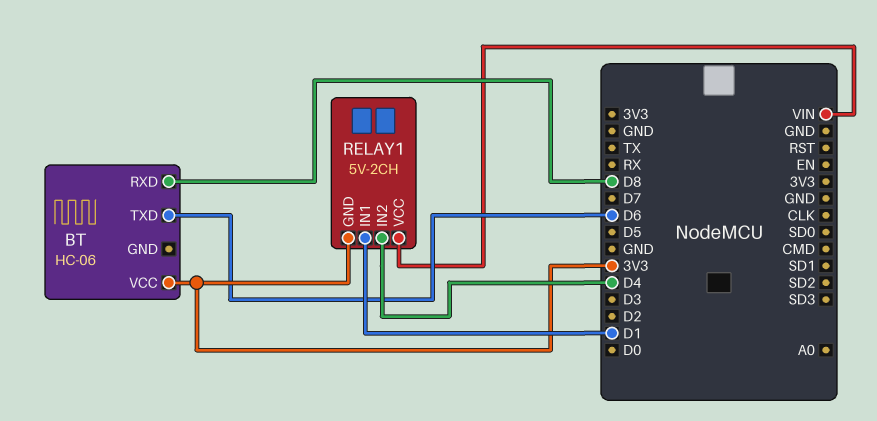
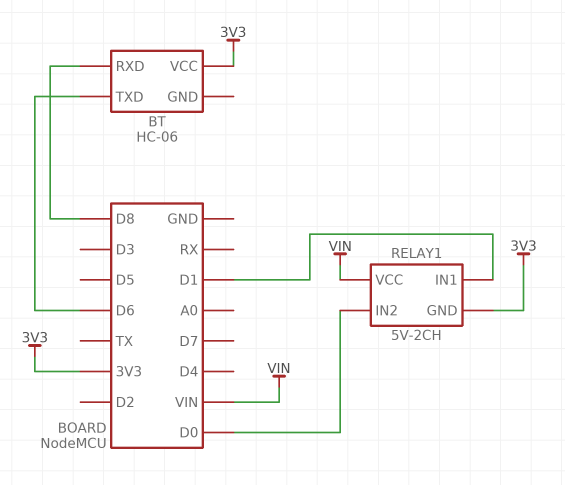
RELAY1 pin IN2: D4 -> D0

